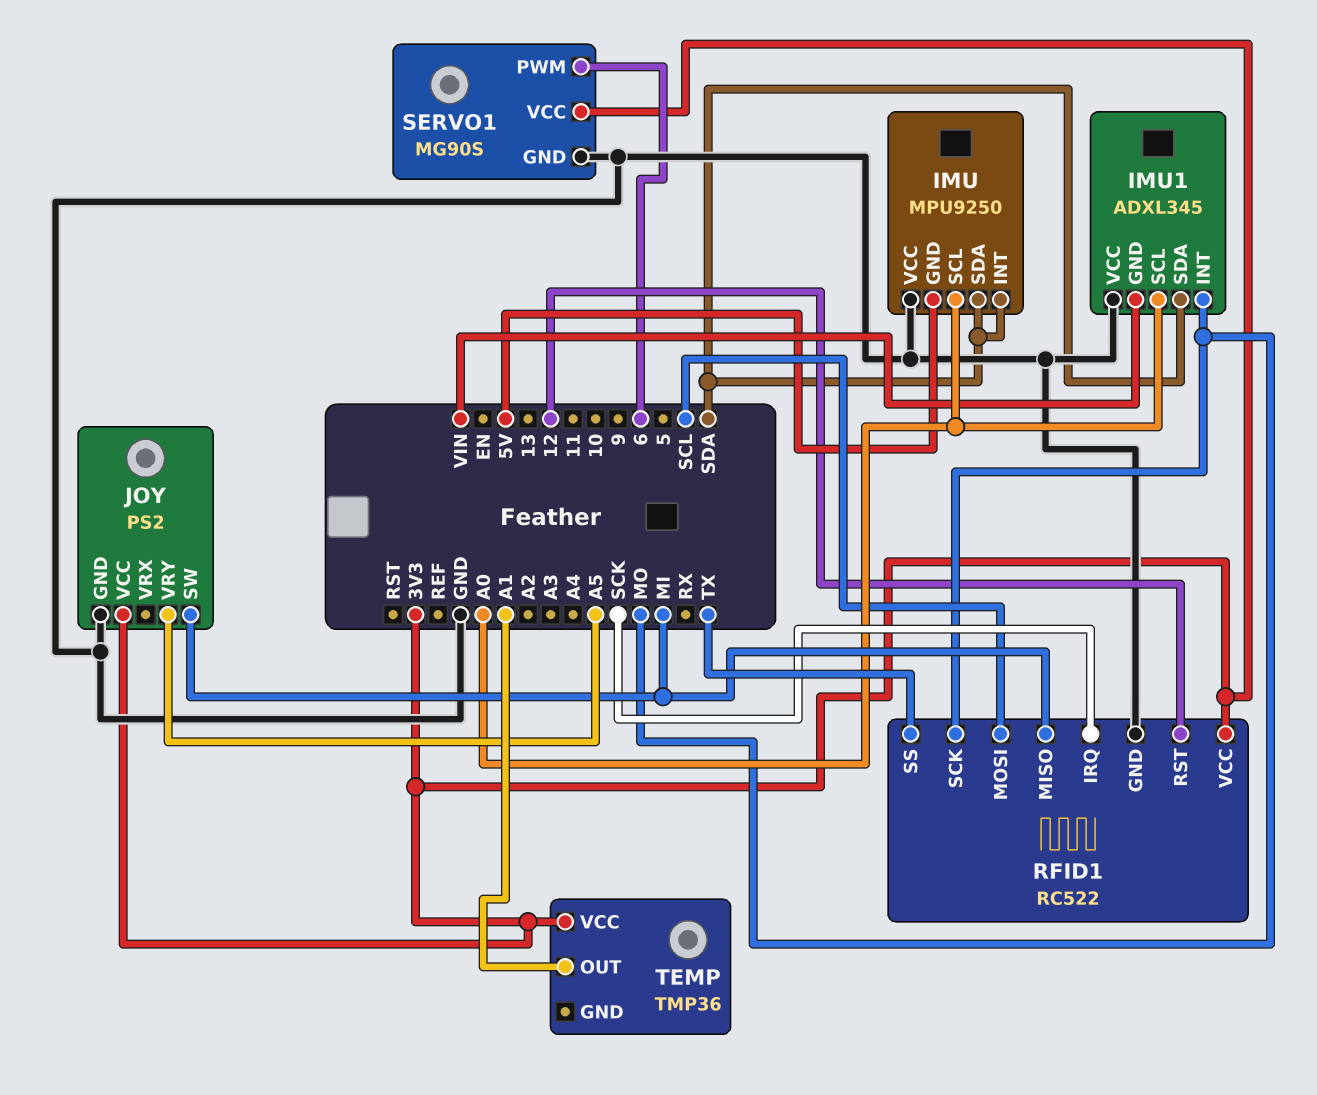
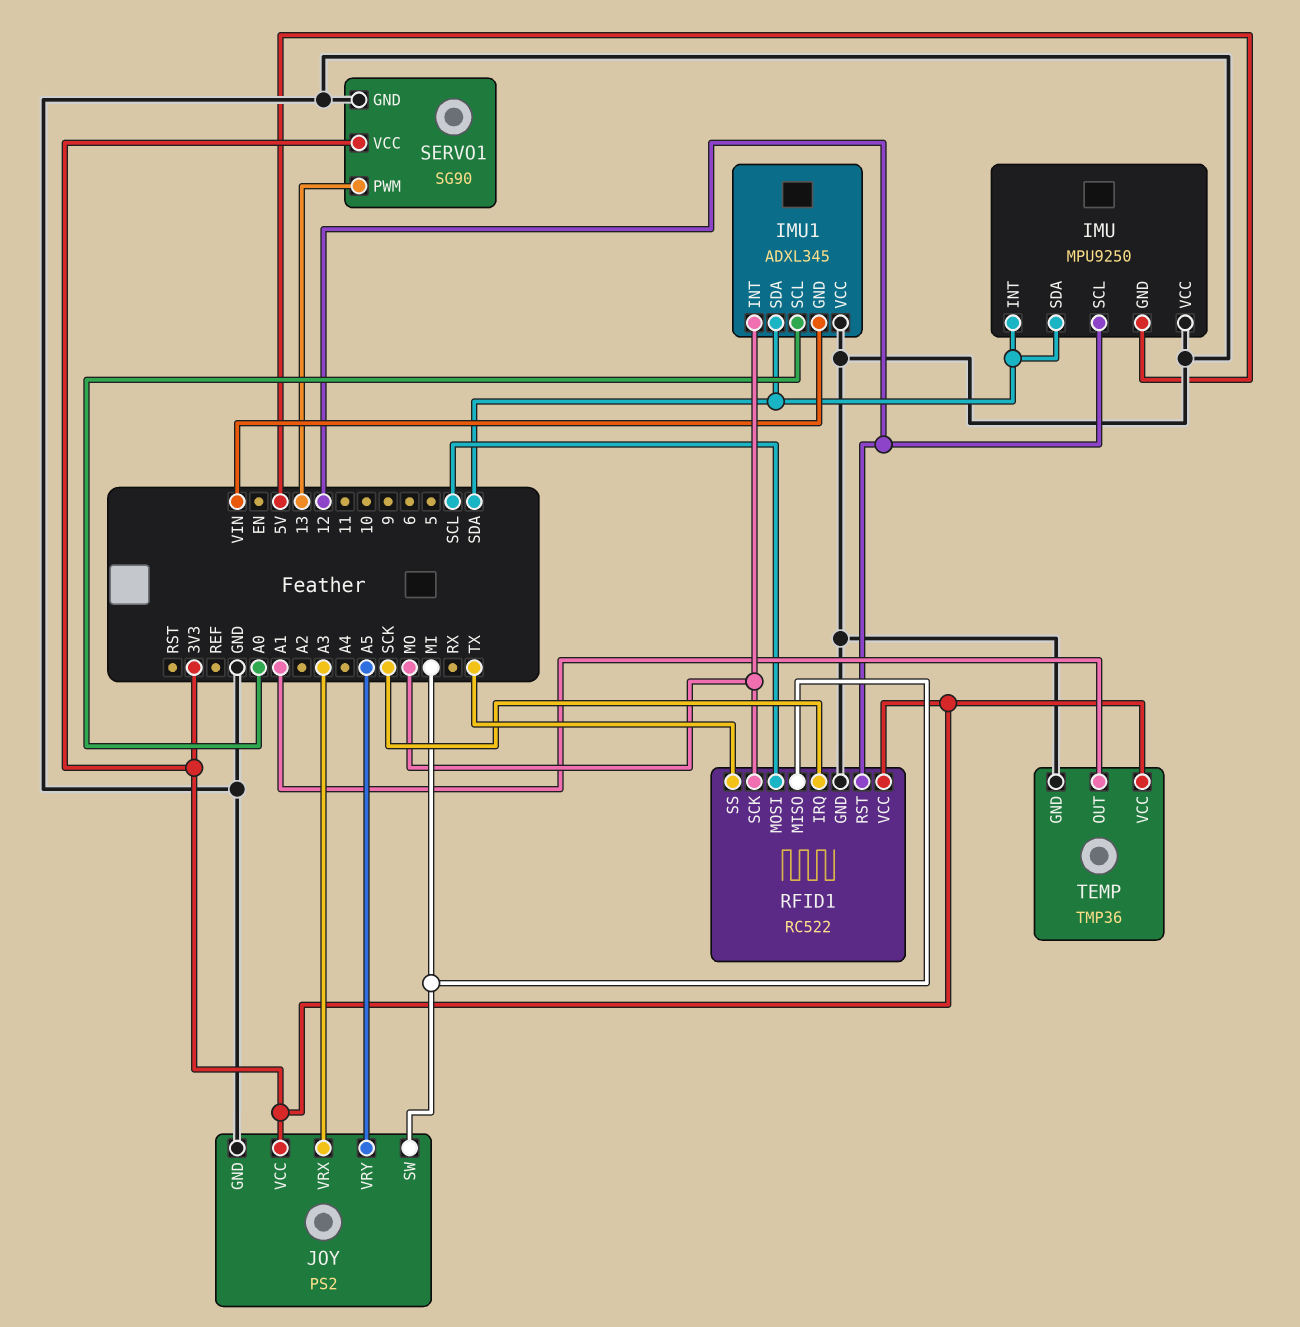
IMU pin SCL: A0 -> 12
JOY pin VRX: none -> A3
SERVO1: MG90S -> SG90
SERVO1 pin PWM: 6 -> 13
TEMP pin GND: none -> GND

